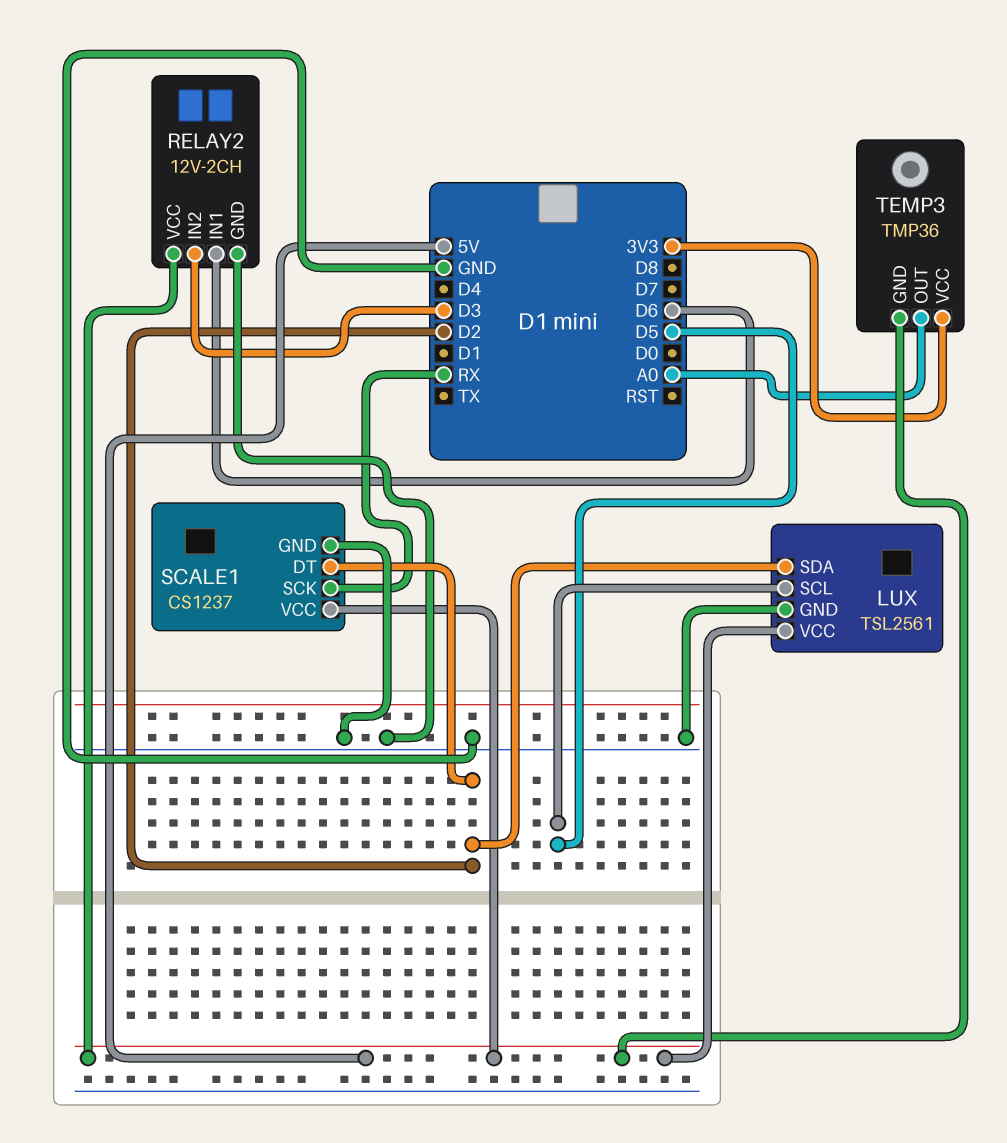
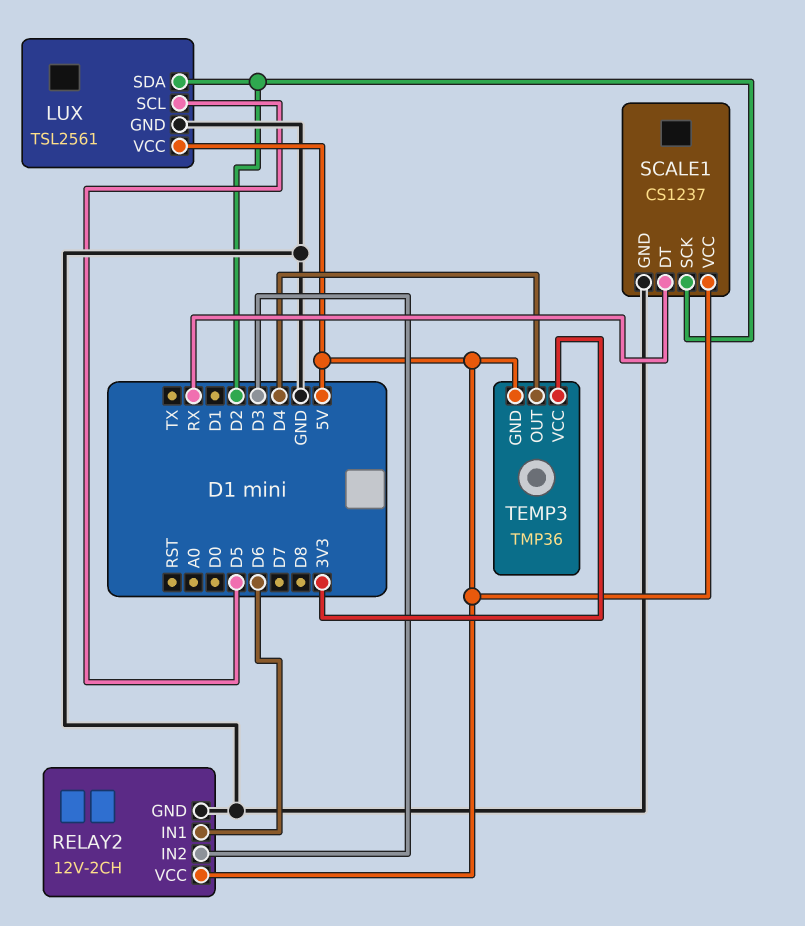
SCALE1 pin DT: D2 -> RX
SCALE1 pin SCK: RX -> D2
TEMP3 pin OUT: A0 -> D4

